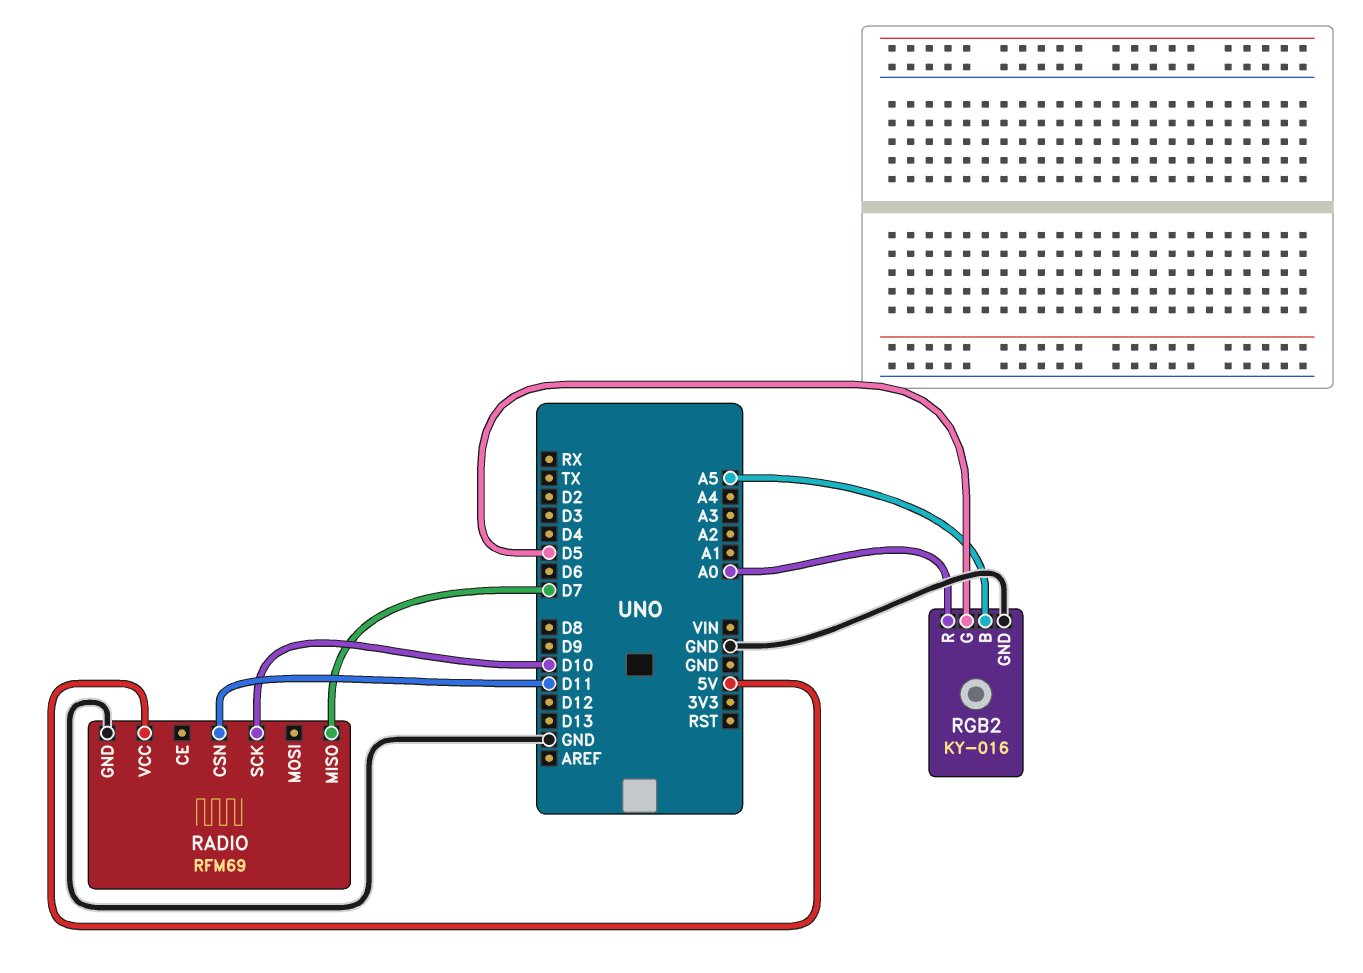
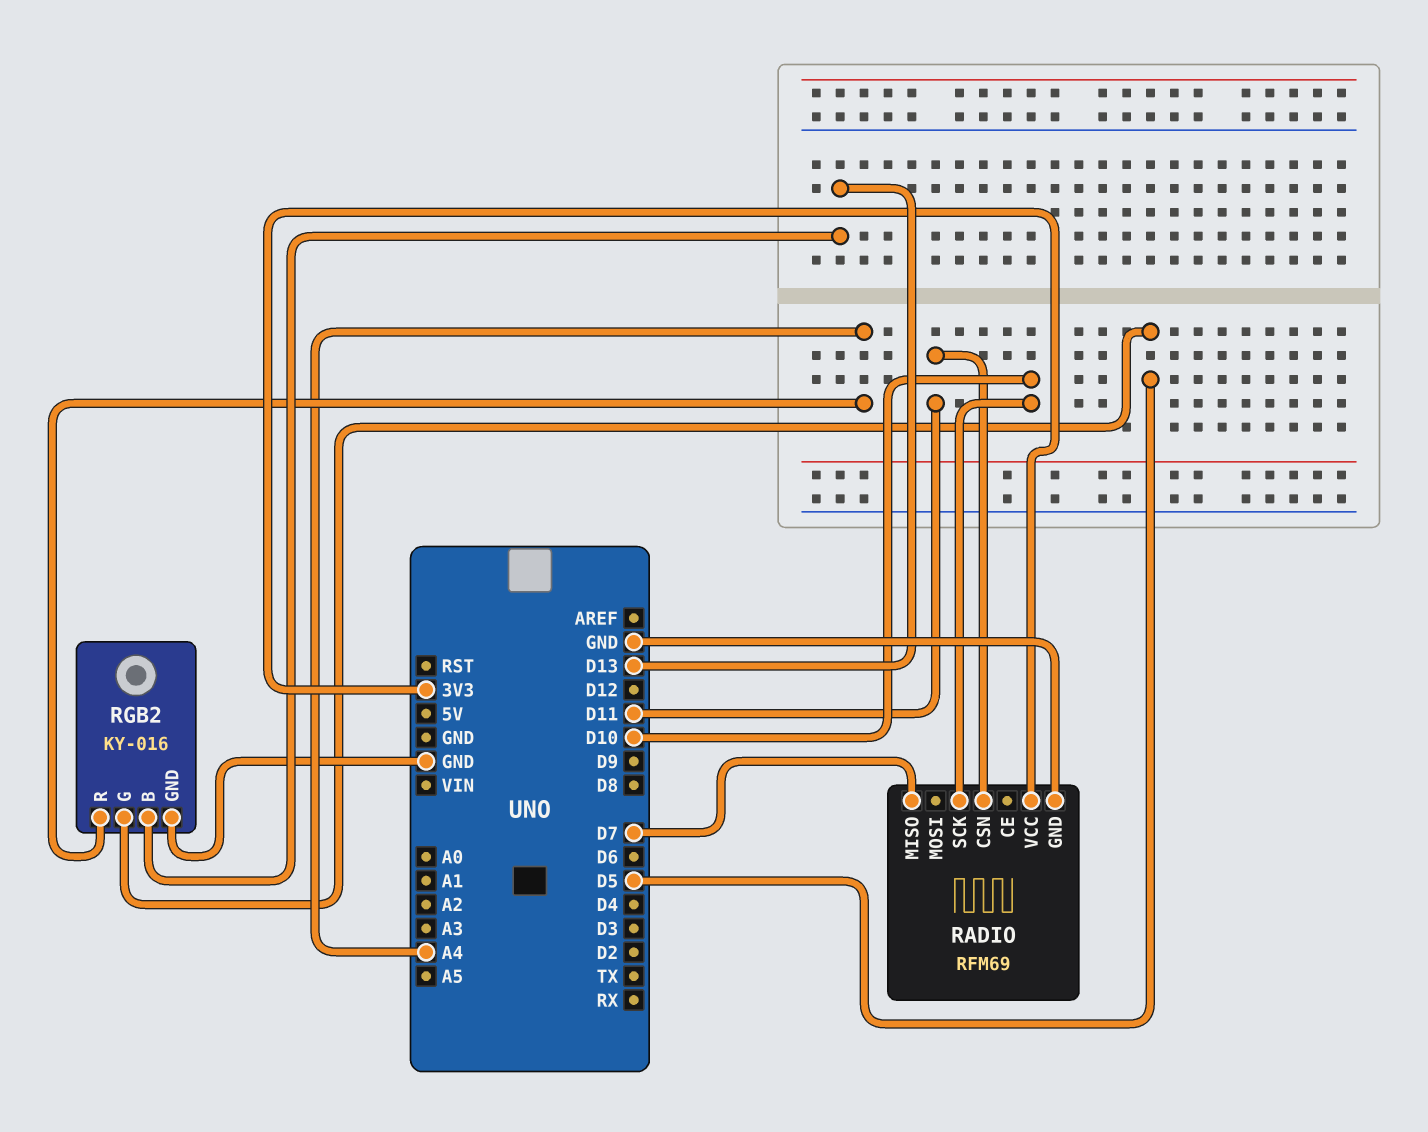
RADIO pin VCC: 5V -> 3V3
RGB2 pin B: A5 -> D13
RGB2 pin R: A0 -> A4

